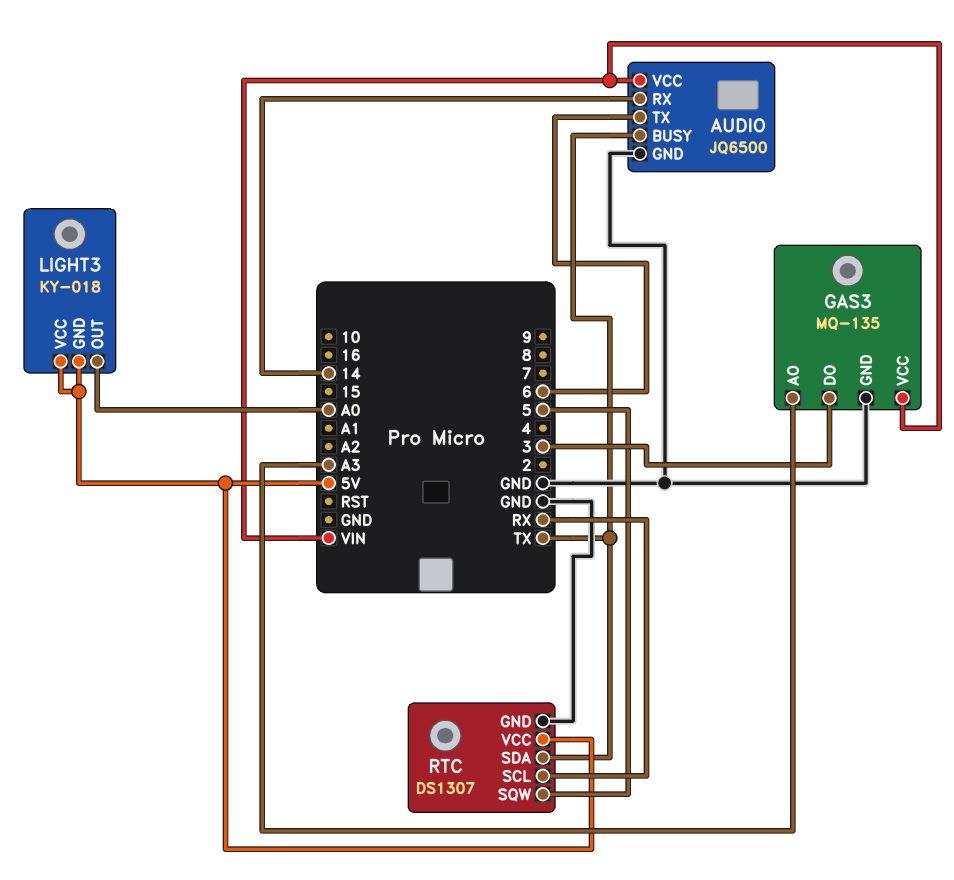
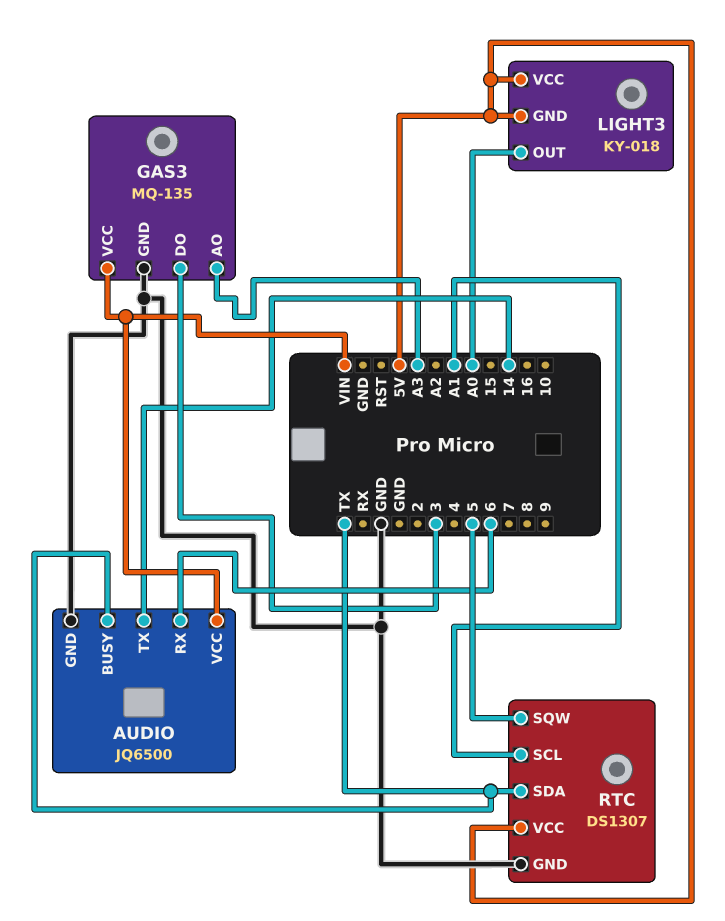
AUDIO pin RX: 14 -> 6
AUDIO pin TX: 6 -> 14
RTC pin SCL: RX -> A1

